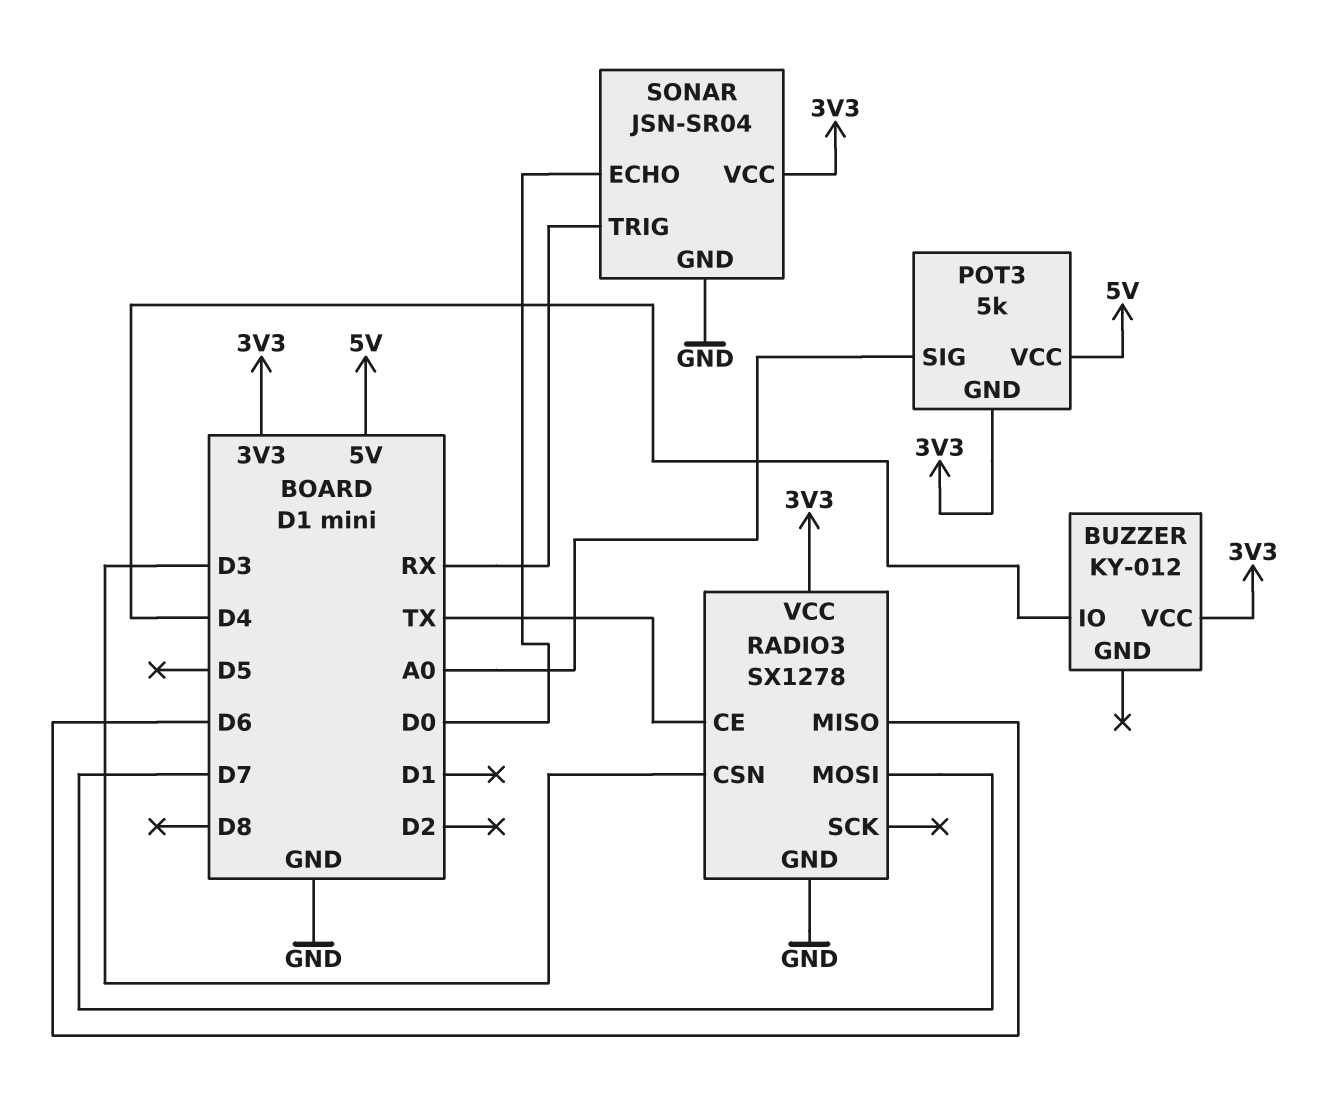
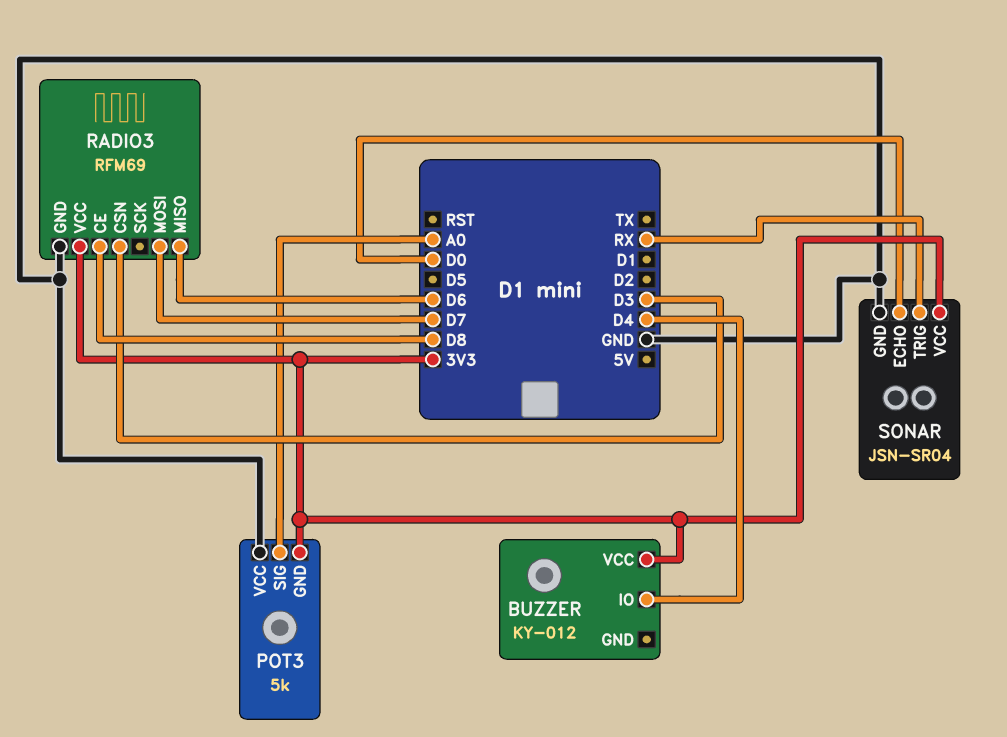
POT3 pin VCC: 5V -> GND
RADIO3: SX1278 -> RFM69
RADIO3 pin CE: TX -> D8

